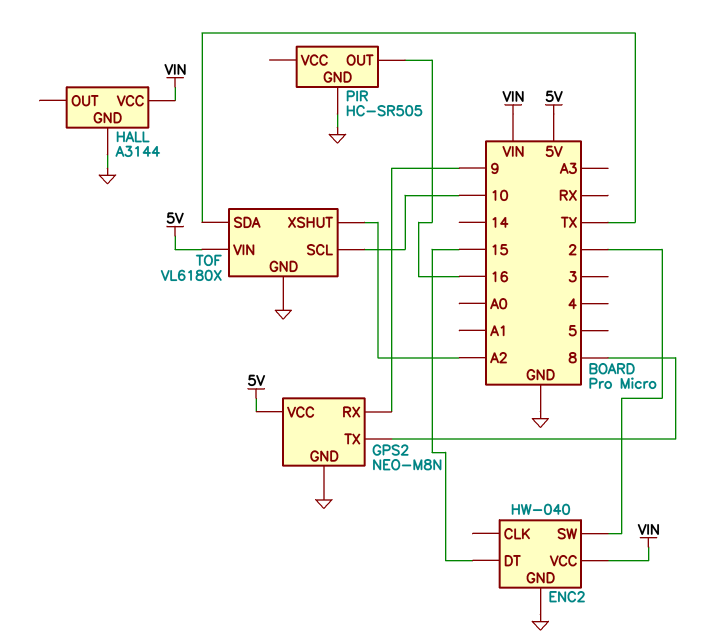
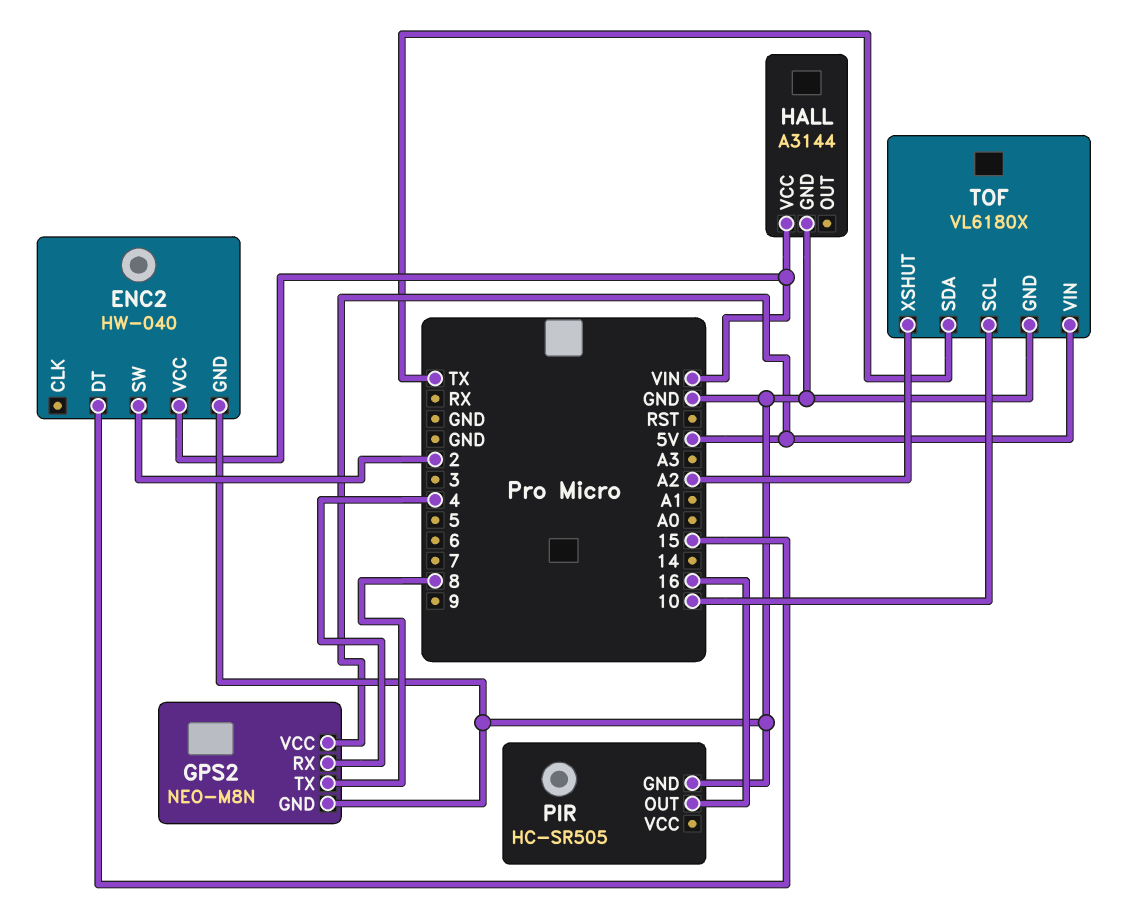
GPS2 pin RX: 9 -> 4

